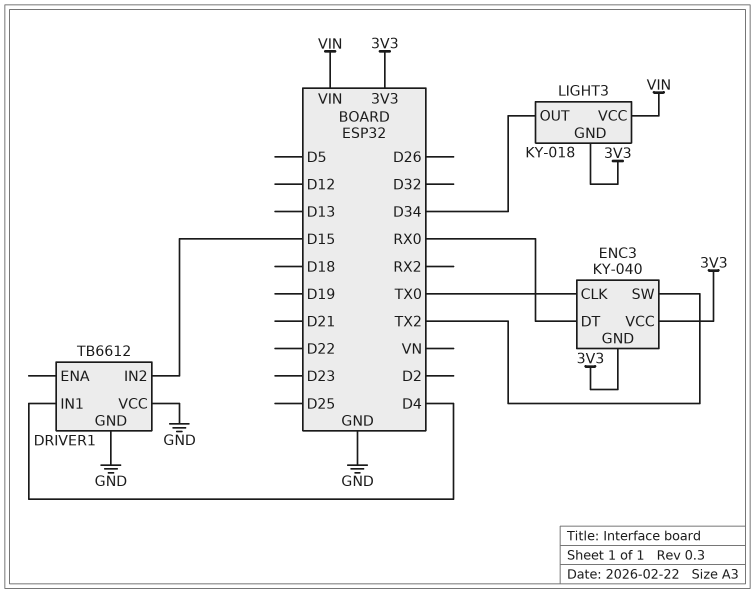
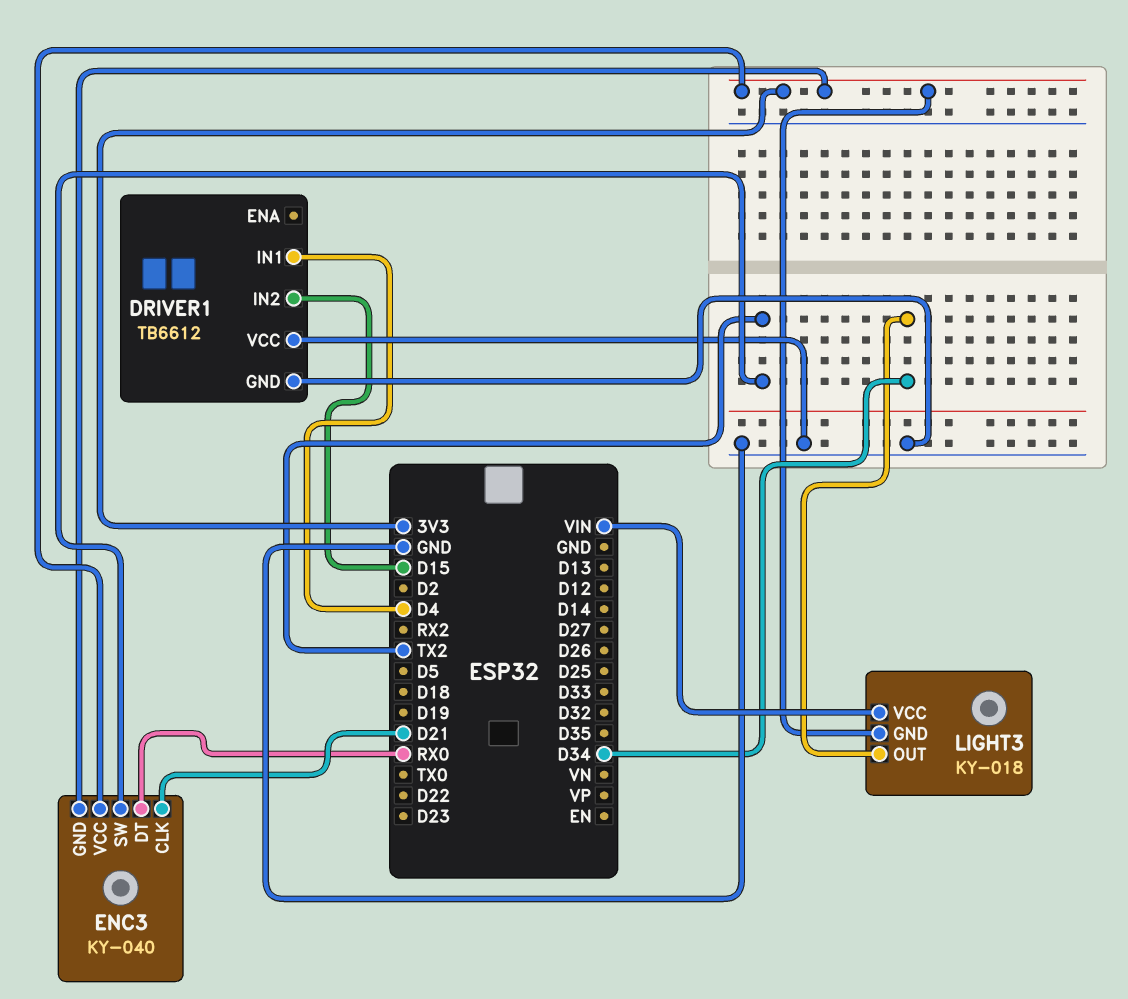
ENC3 pin CLK: TX0 -> D21

